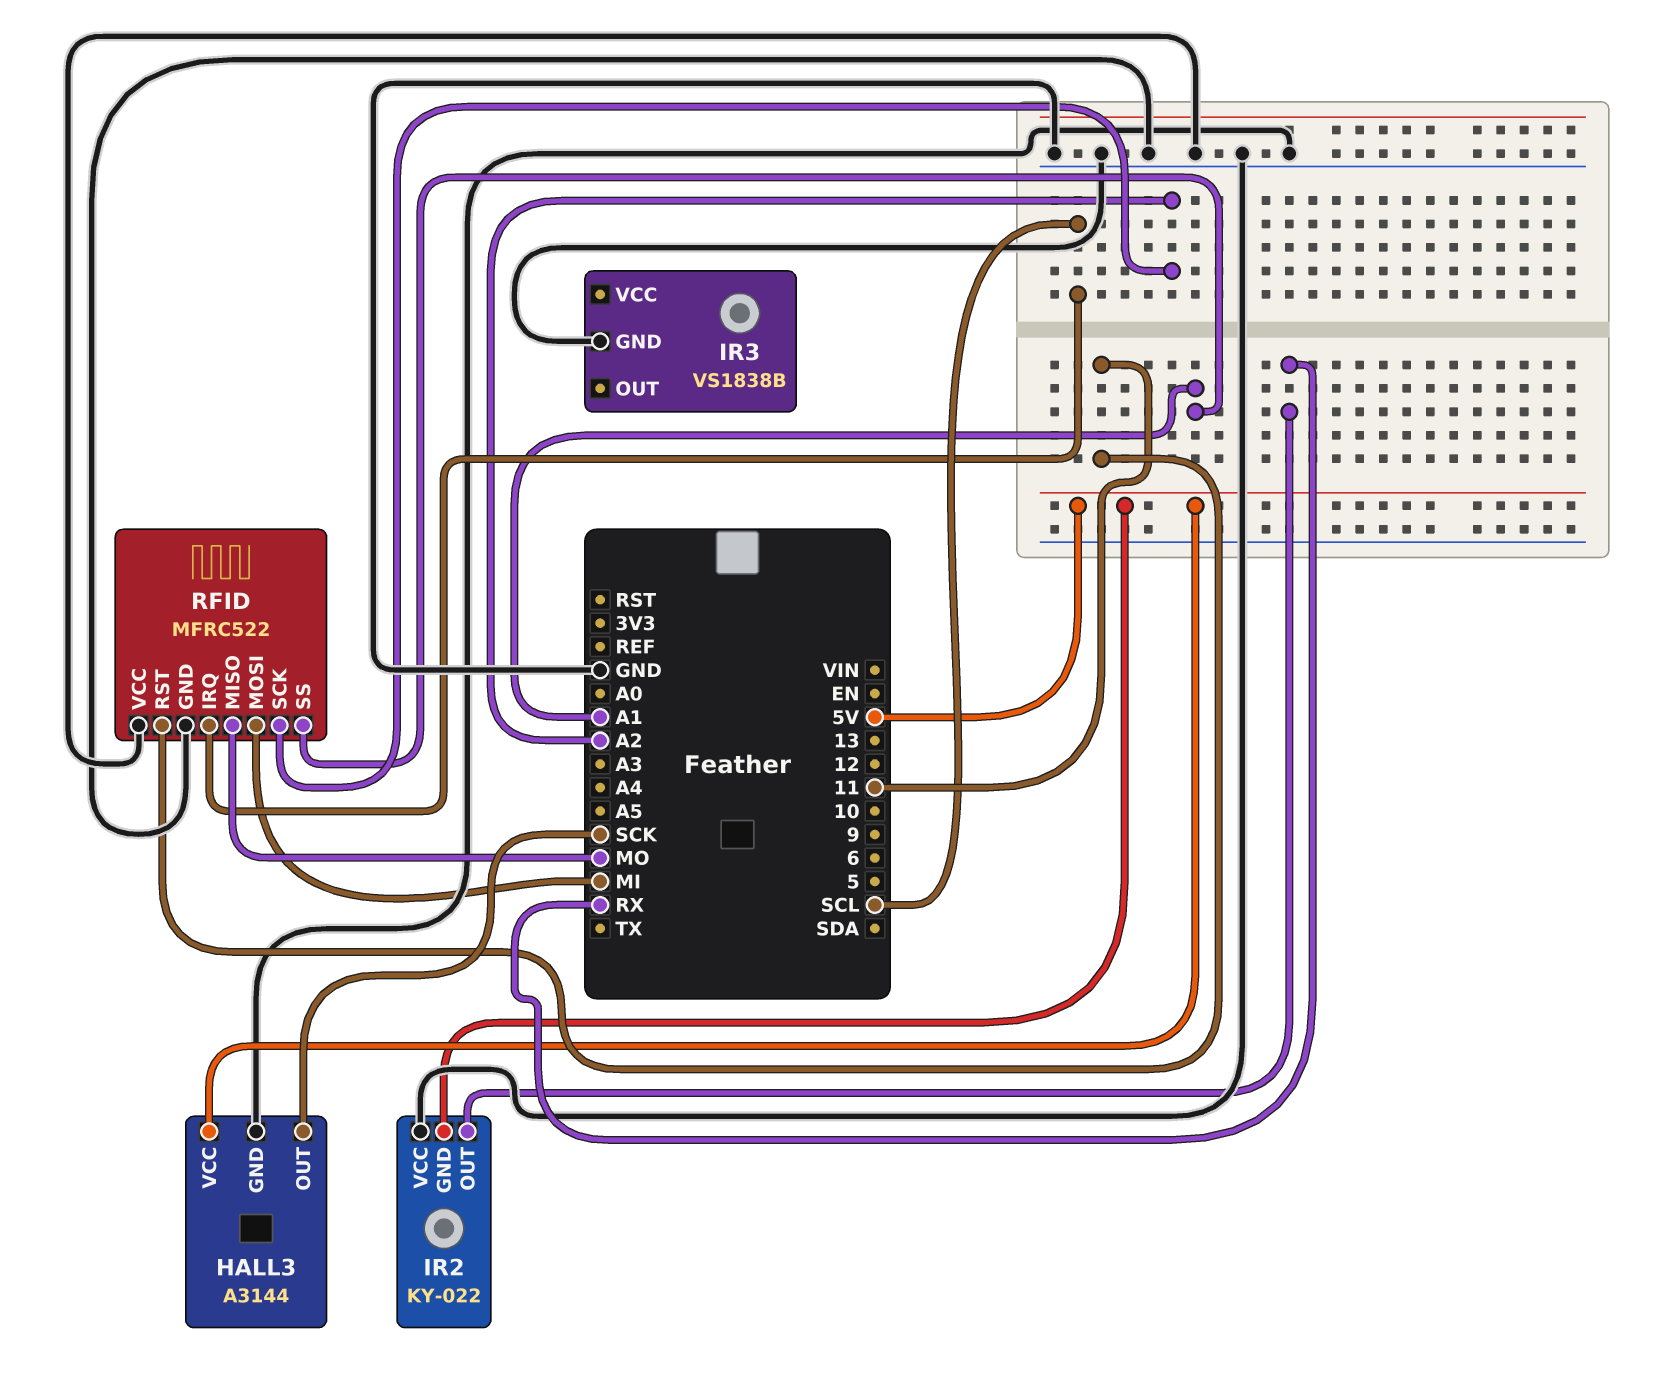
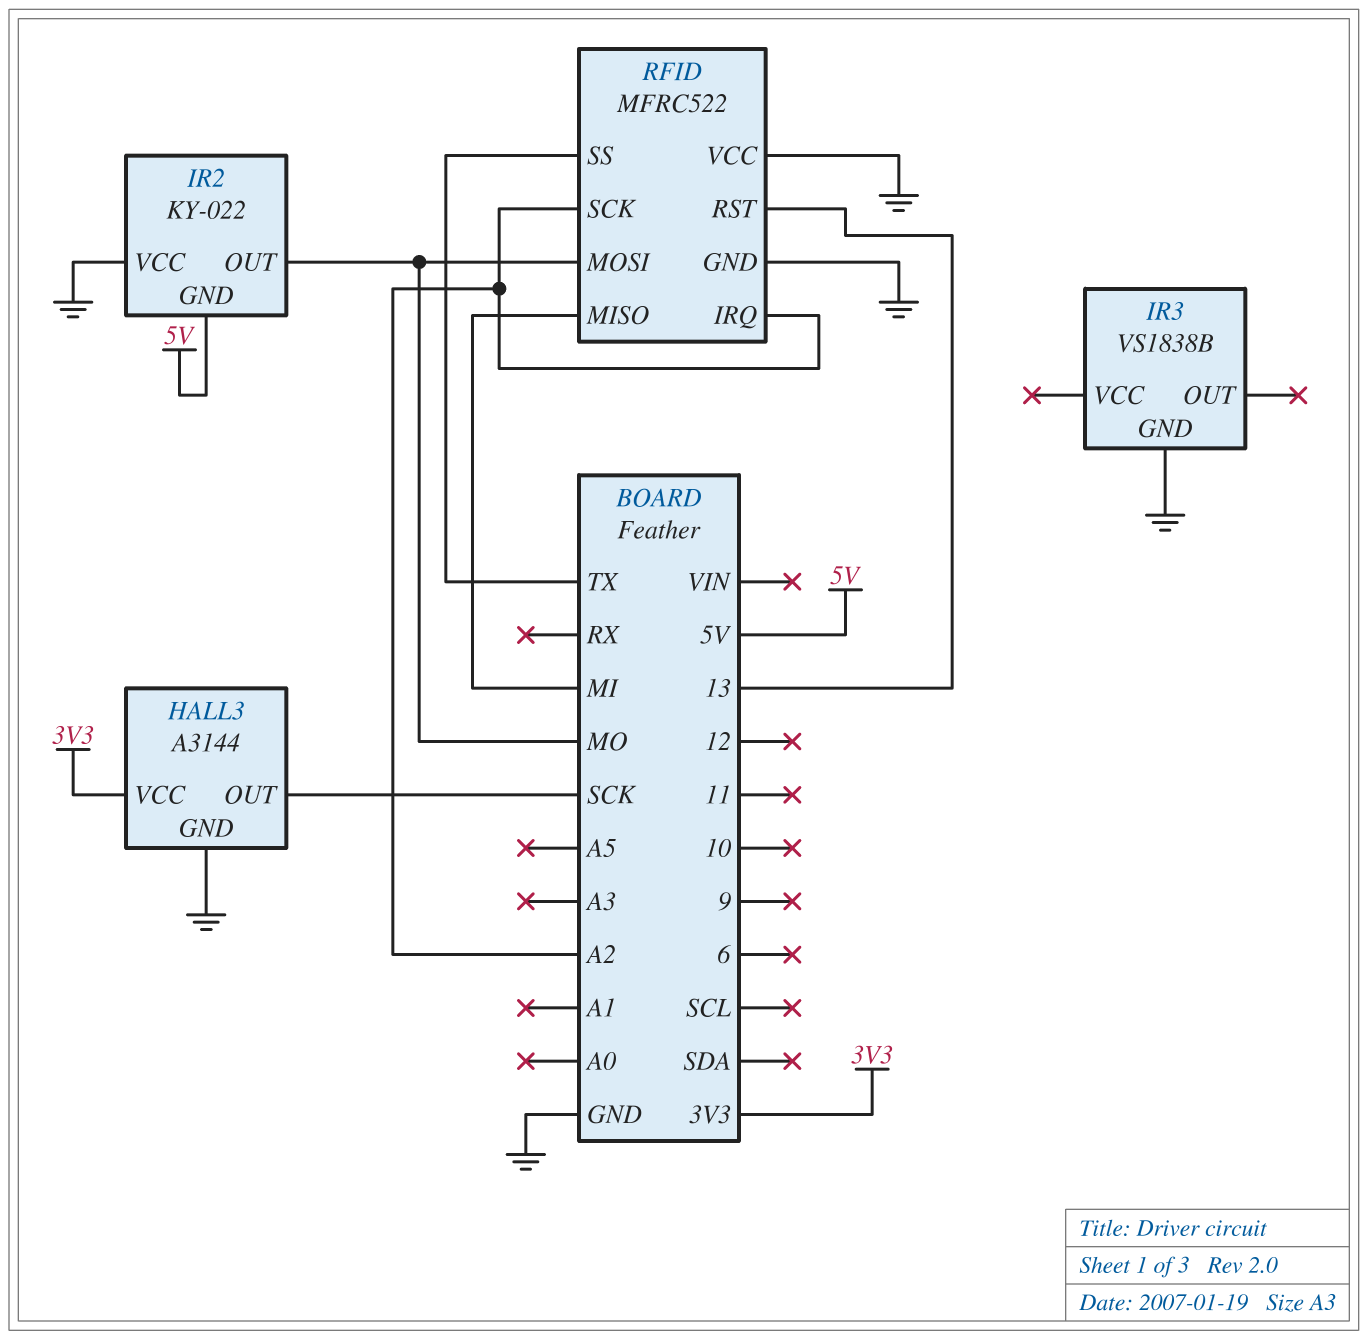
HALL3 pin VCC: 5V -> 3V3
IR2 pin OUT: RX -> MO
RFID pin IRQ: SCL -> A2
RFID pin MISO: MO -> MI
RFID pin MOSI: MI -> MO
RFID pin RST: 11 -> 13
RFID pin SS: A1 -> TX

